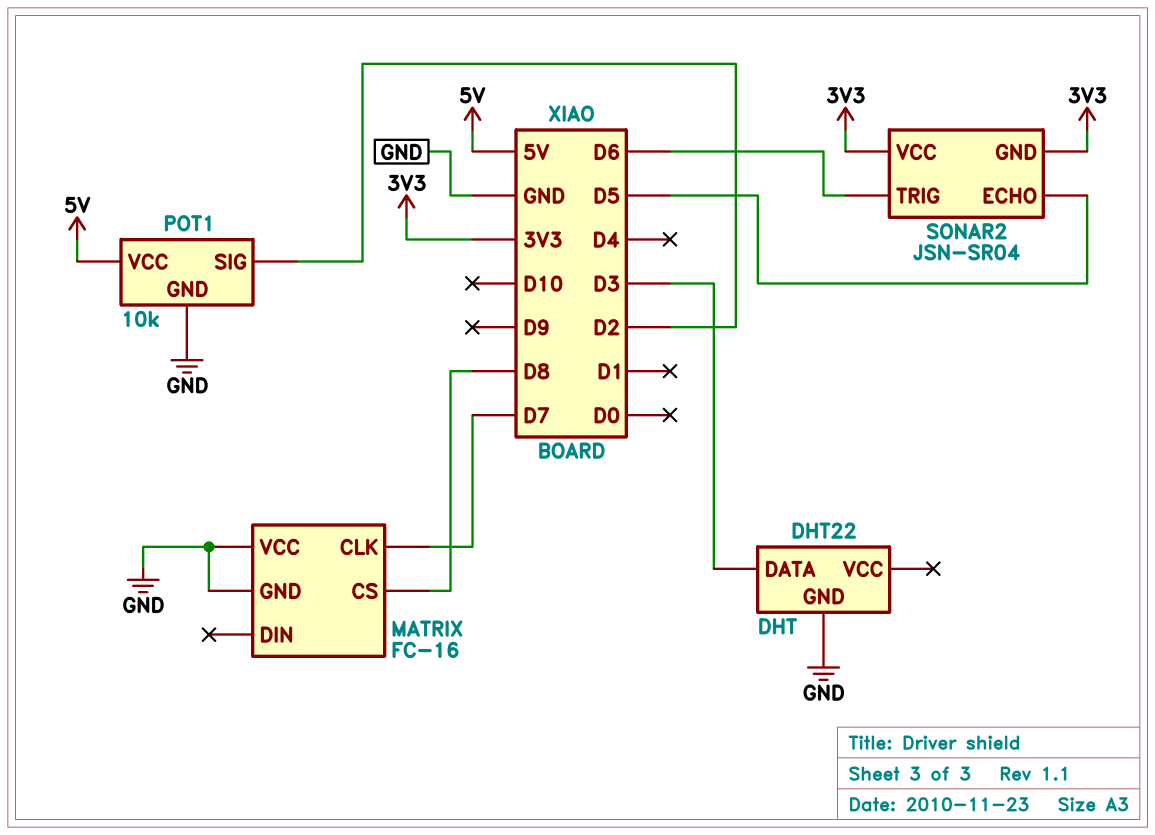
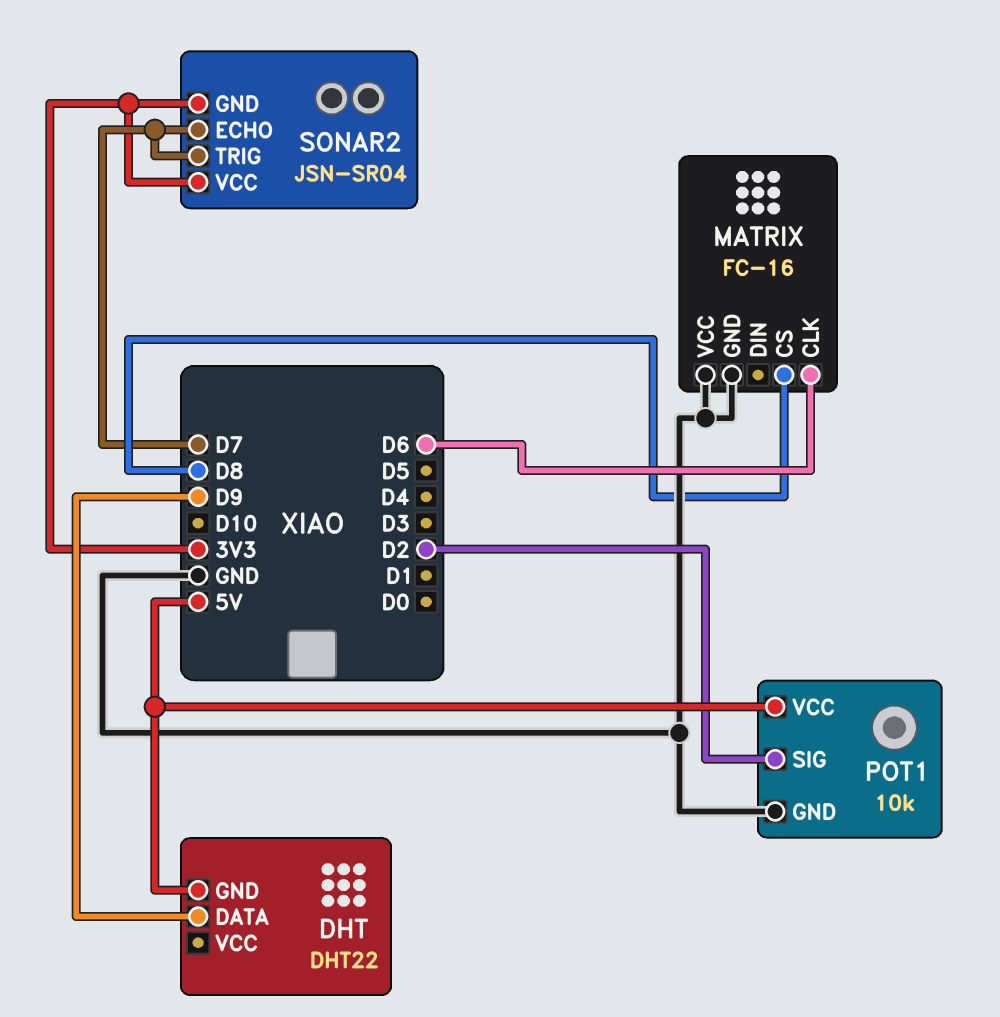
DHT pin DATA: D3 -> D9
DHT pin GND: GND -> 5V
MATRIX pin CLK: D7 -> D6
SONAR2 pin ECHO: D5 -> D7
SONAR2 pin TRIG: D6 -> D7

